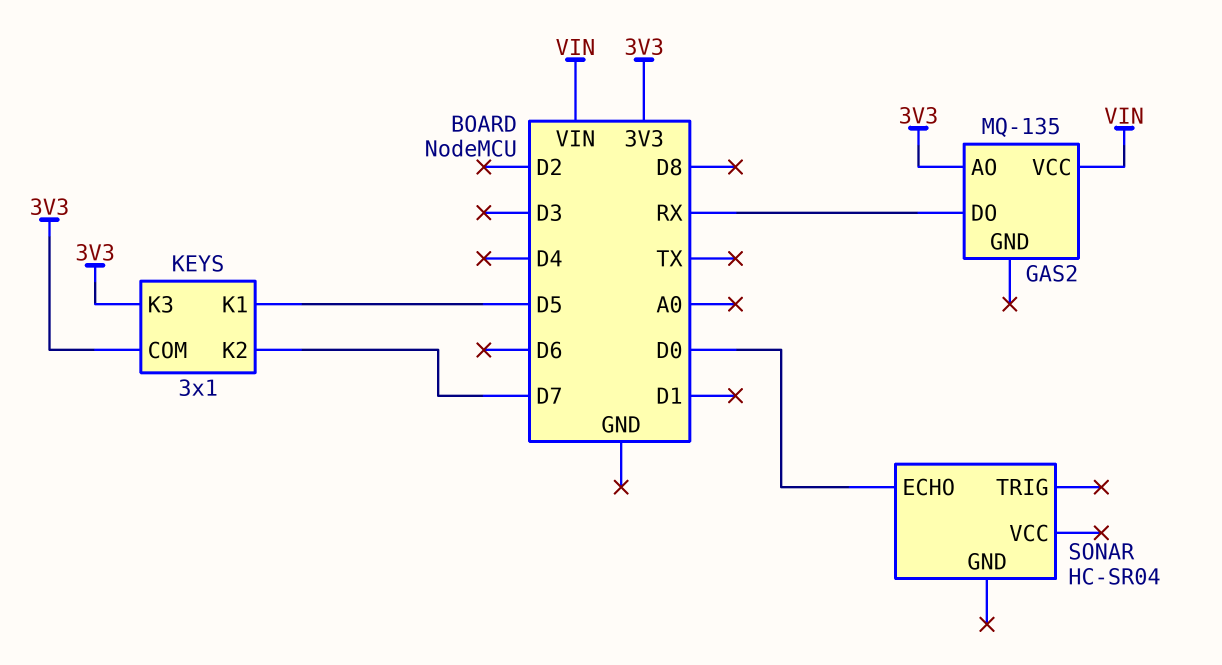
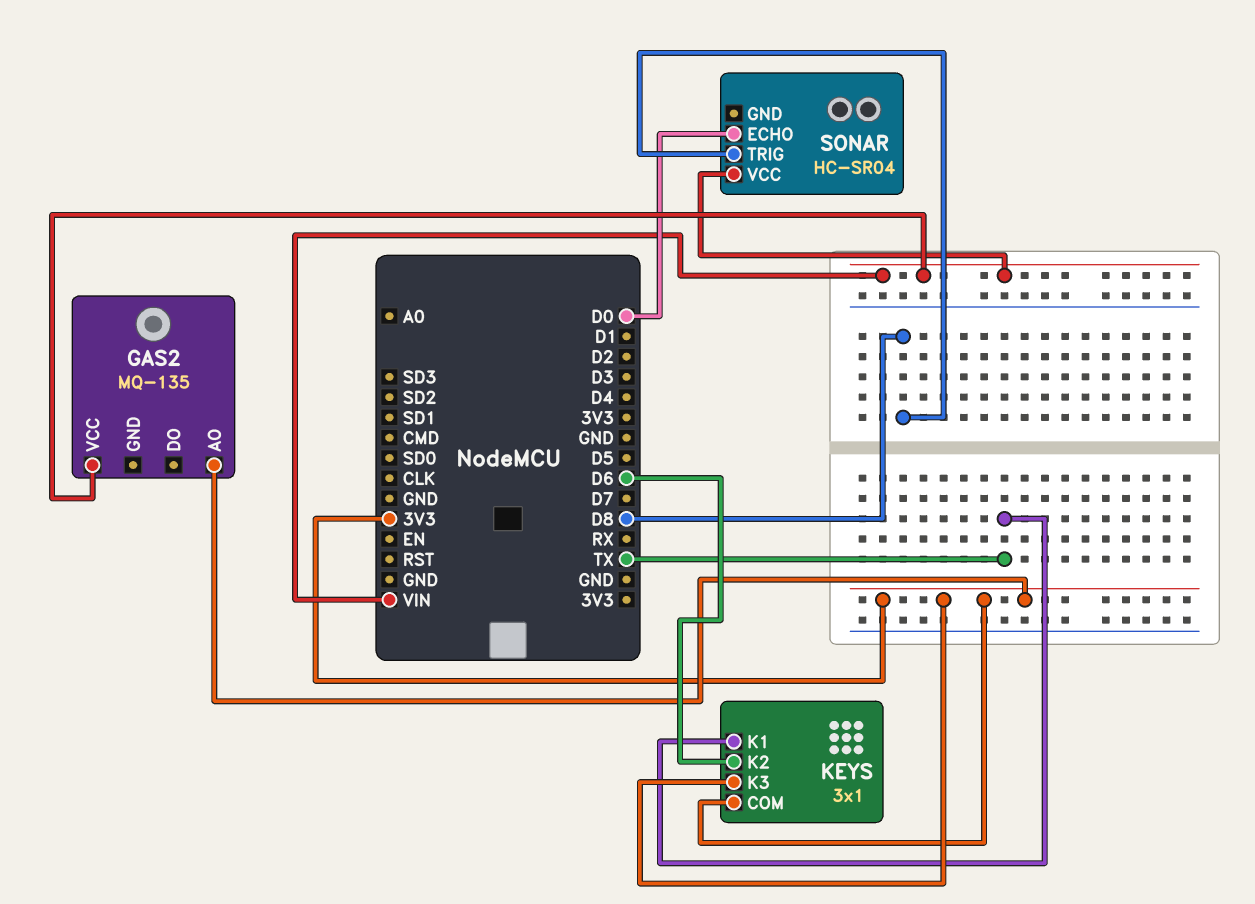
GAS2 pin DO: RX -> none
KEYS pin K1: D5 -> TX
KEYS pin K2: D7 -> D6
SONAR pin TRIG: none -> D8
SONAR pin VCC: none -> VIN

